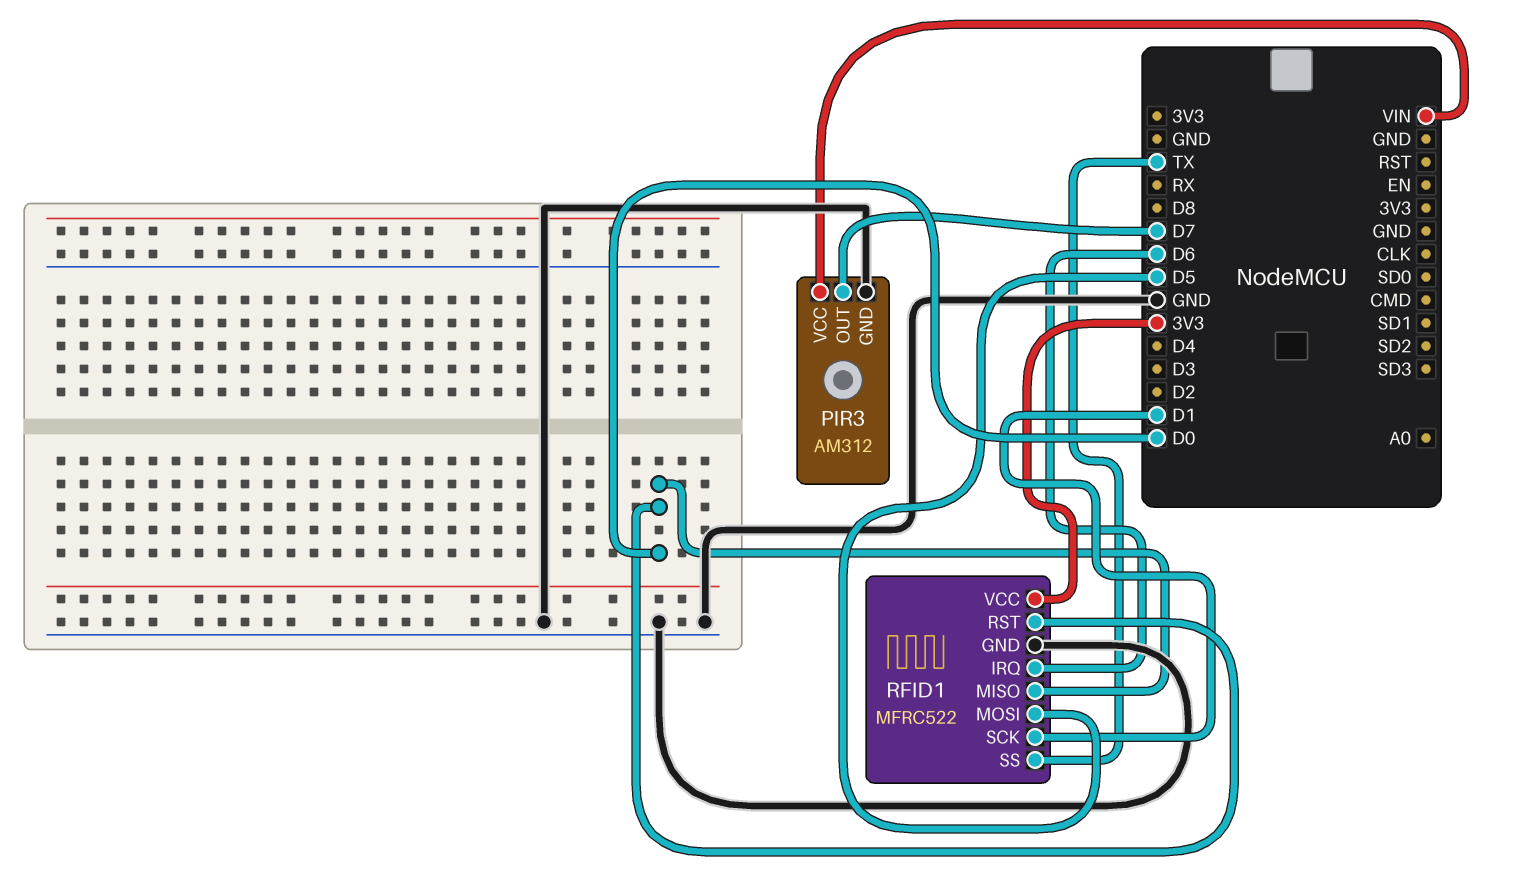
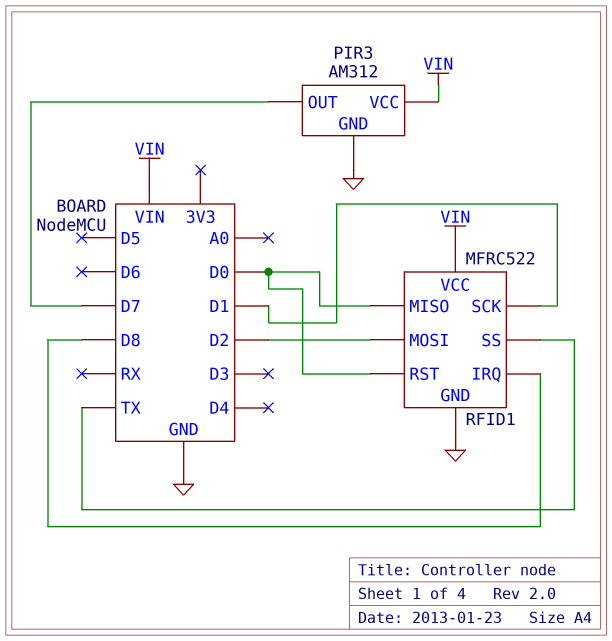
RFID1 pin IRQ: D6 -> D8
RFID1 pin MOSI: D5 -> D2
RFID1 pin VCC: 3V3 -> VIN

